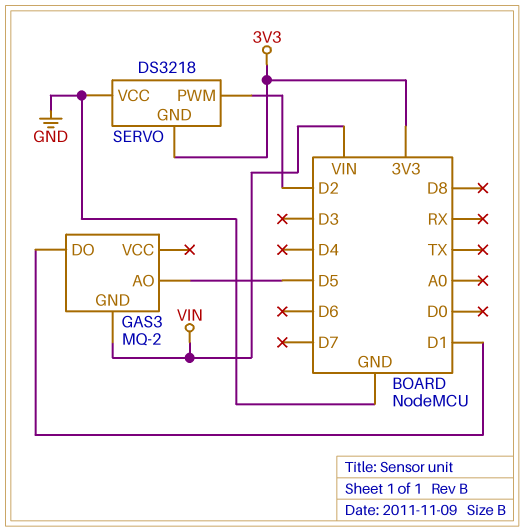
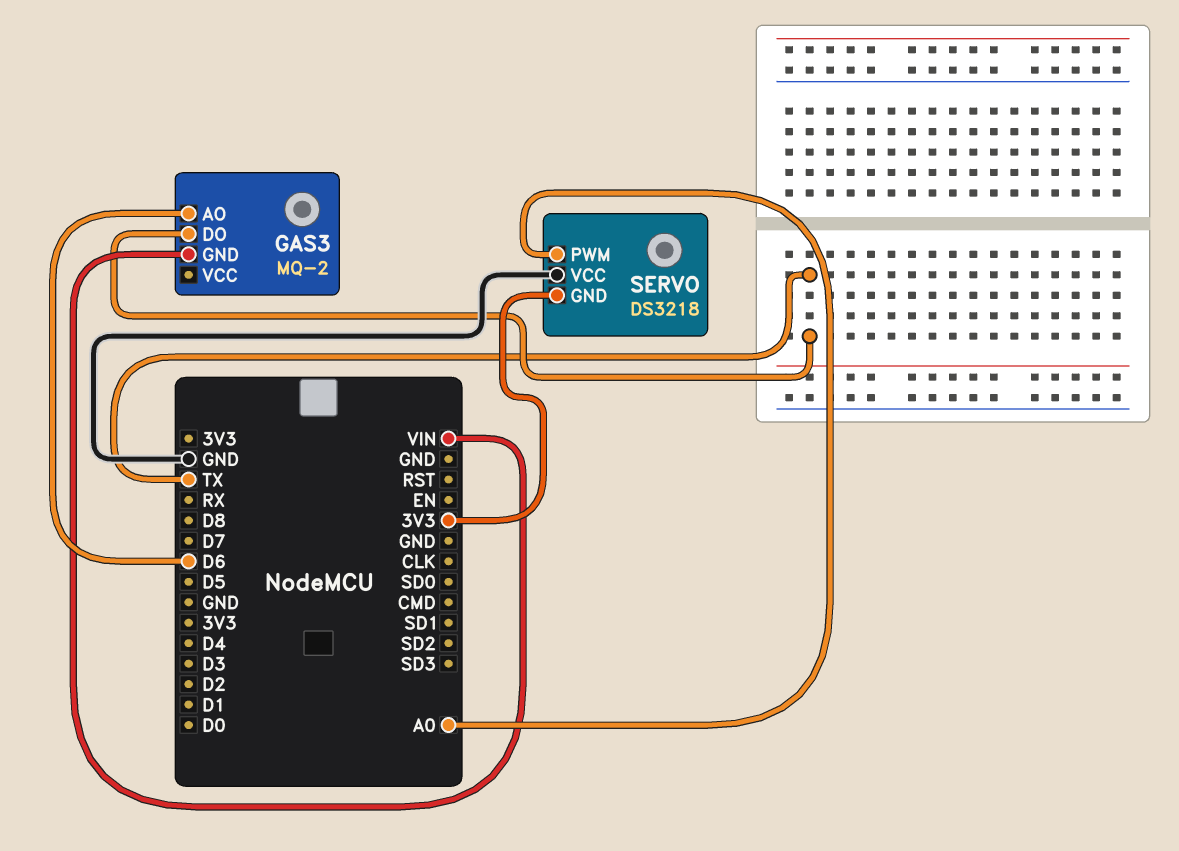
GAS3 pin AO: D5 -> D6
GAS3 pin DO: D1 -> TX
SERVO pin PWM: D2 -> A0

